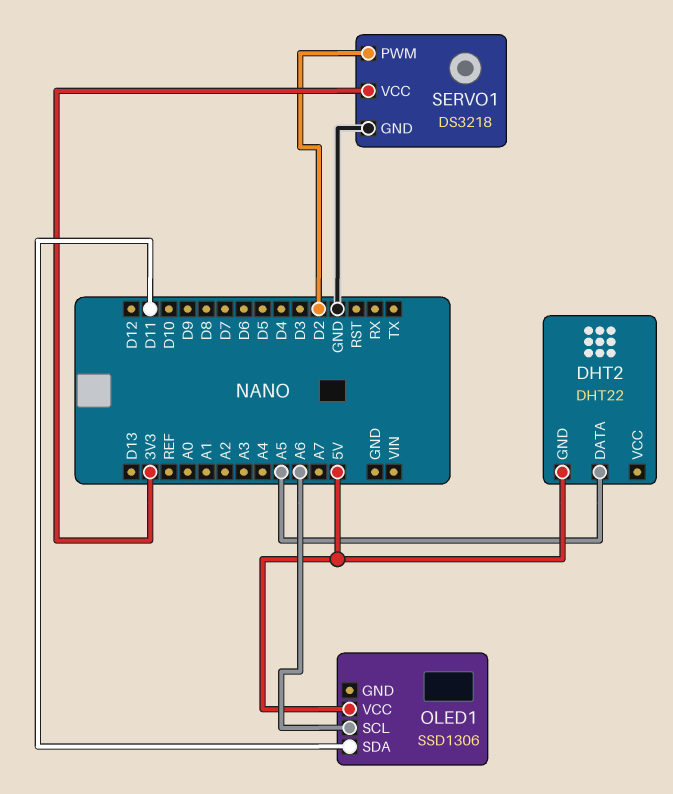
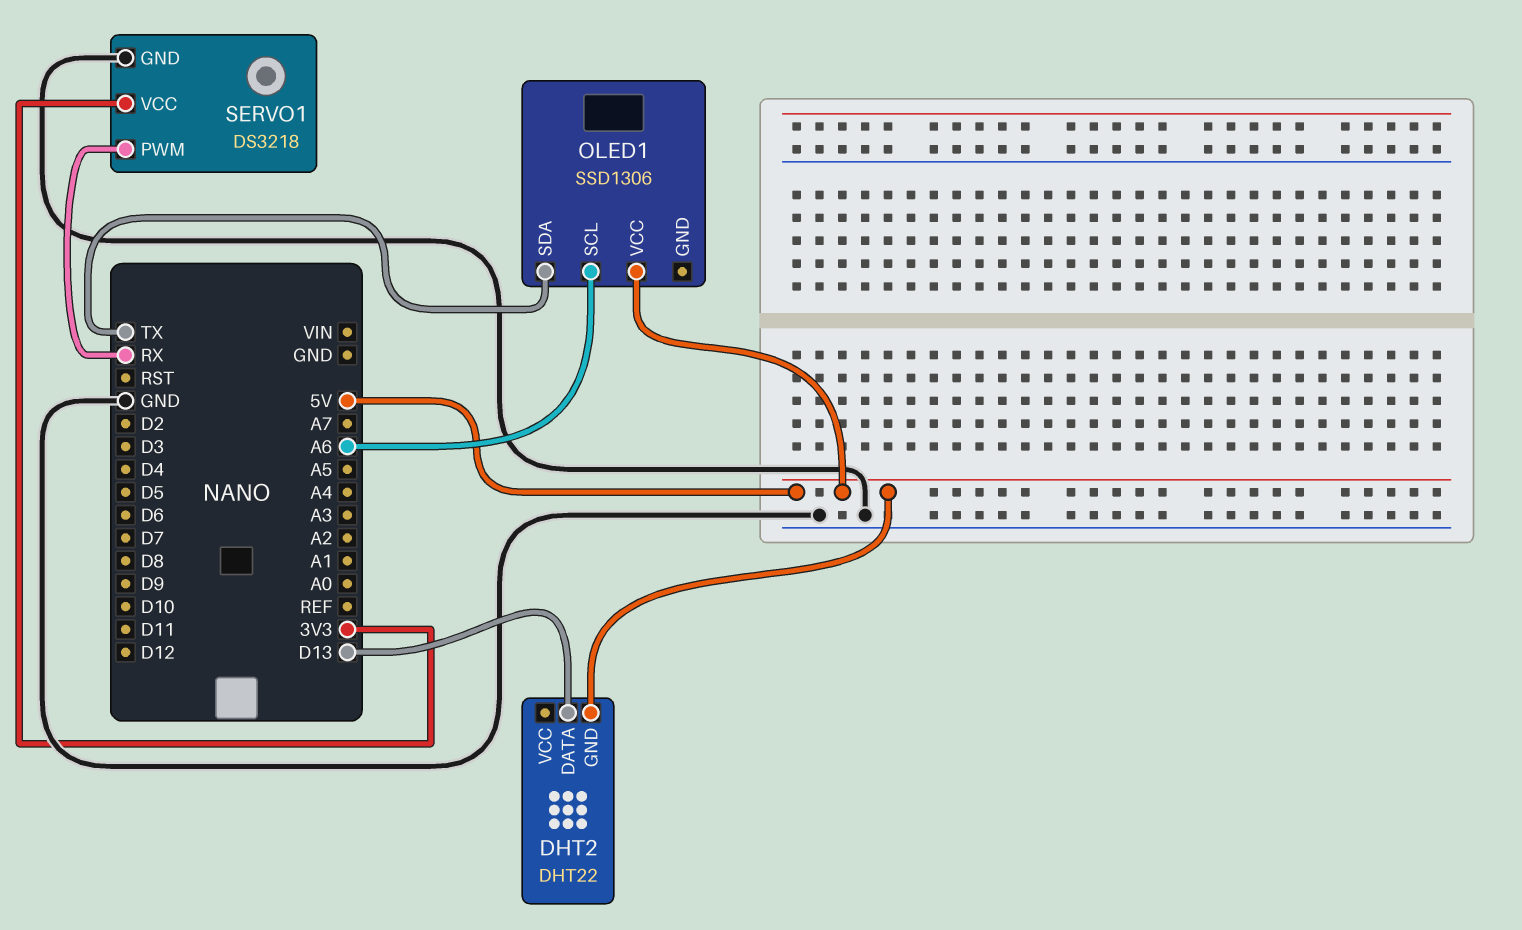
DHT2 pin DATA: A5 -> D13
OLED1 pin SDA: D11 -> TX
SERVO1 pin PWM: D2 -> RX

